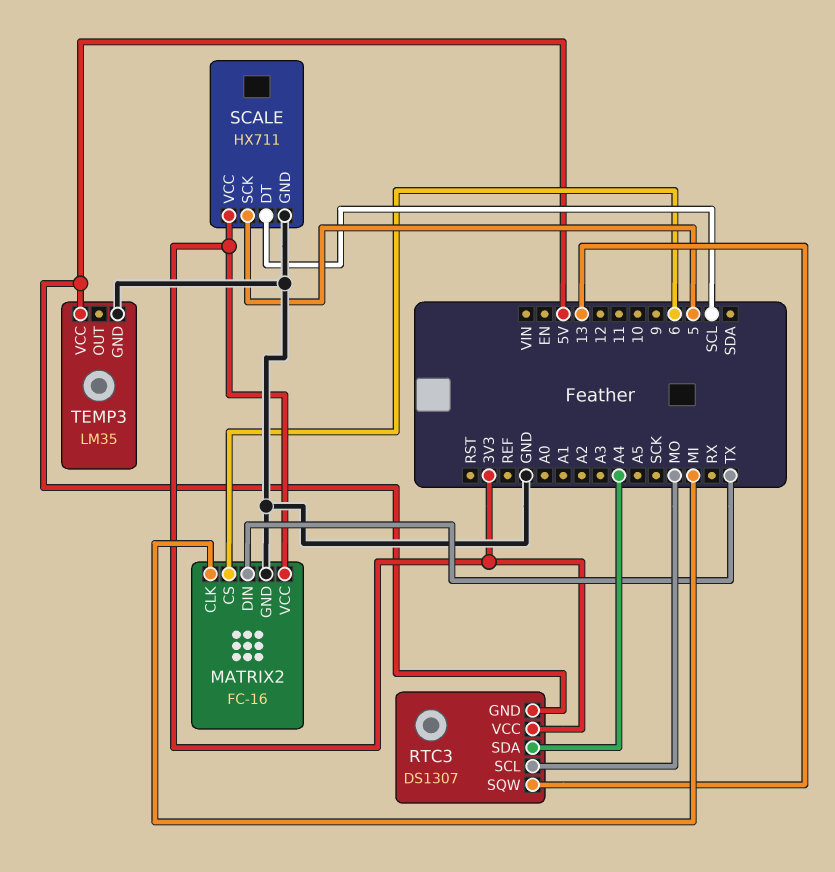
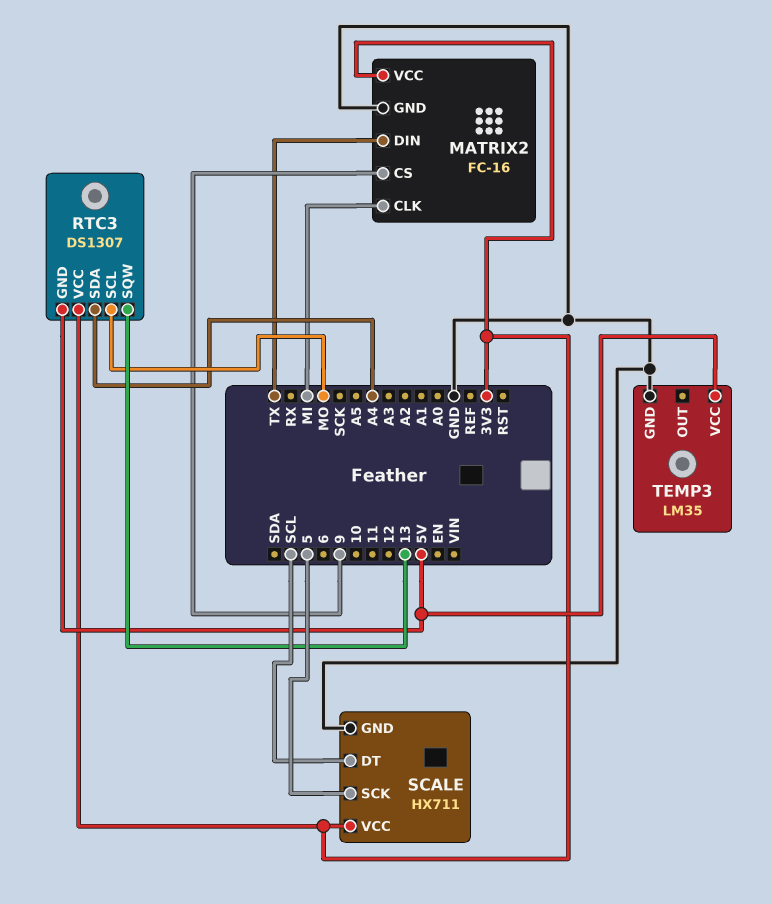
MATRIX2 pin CS: 6 -> 9

